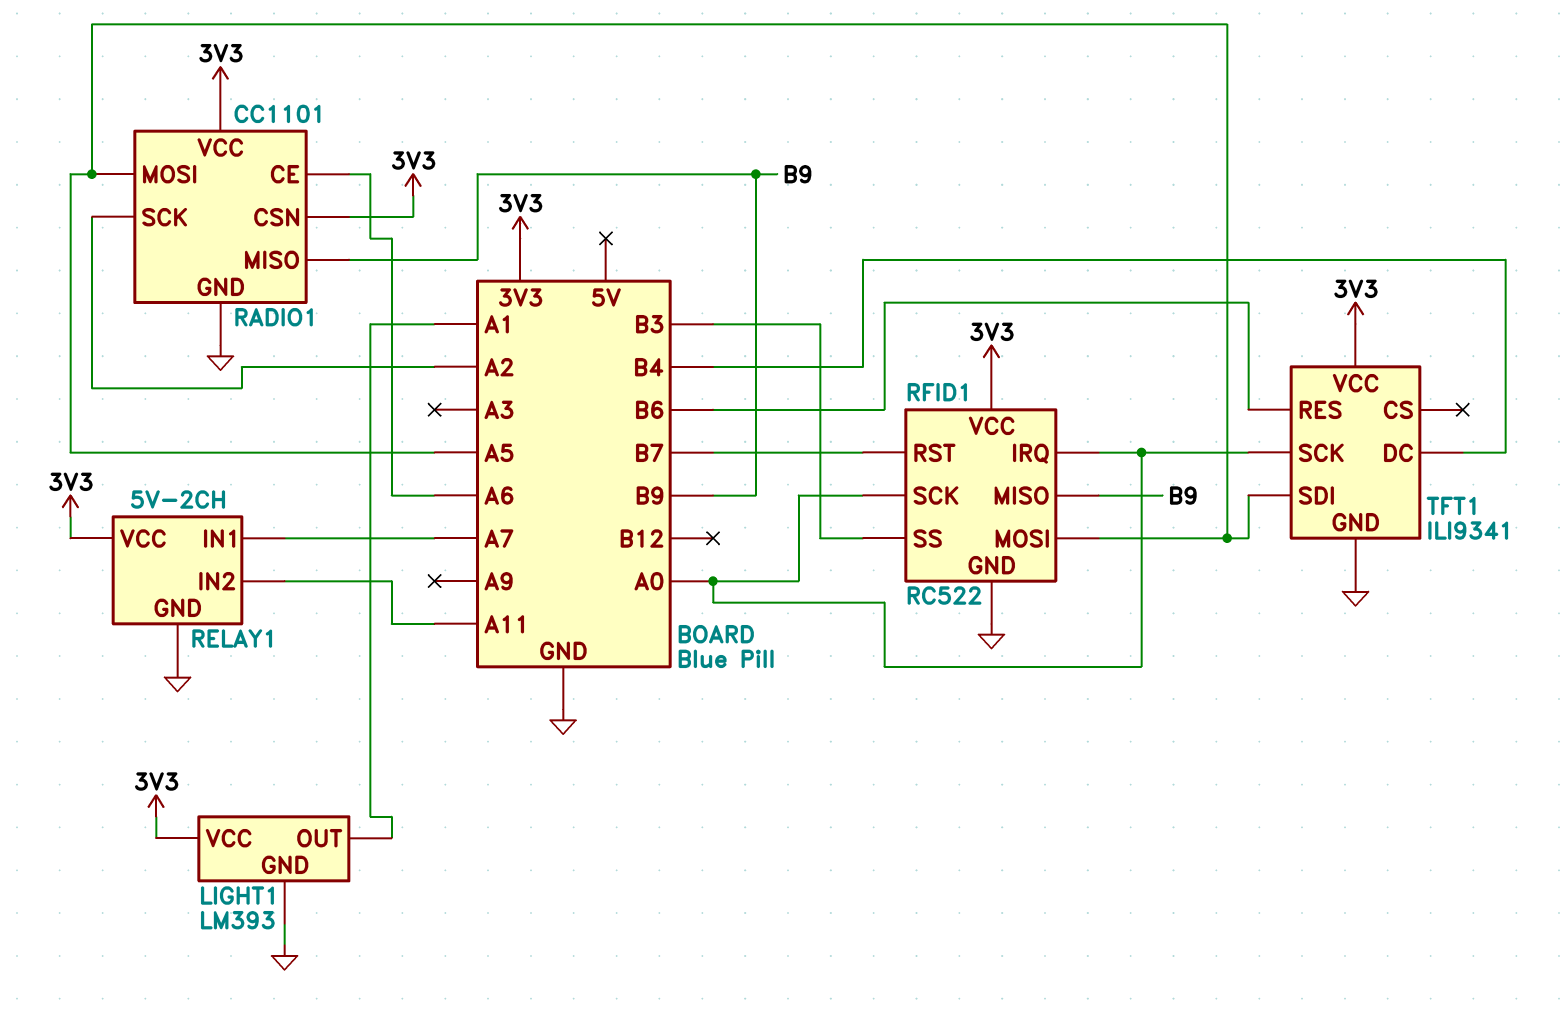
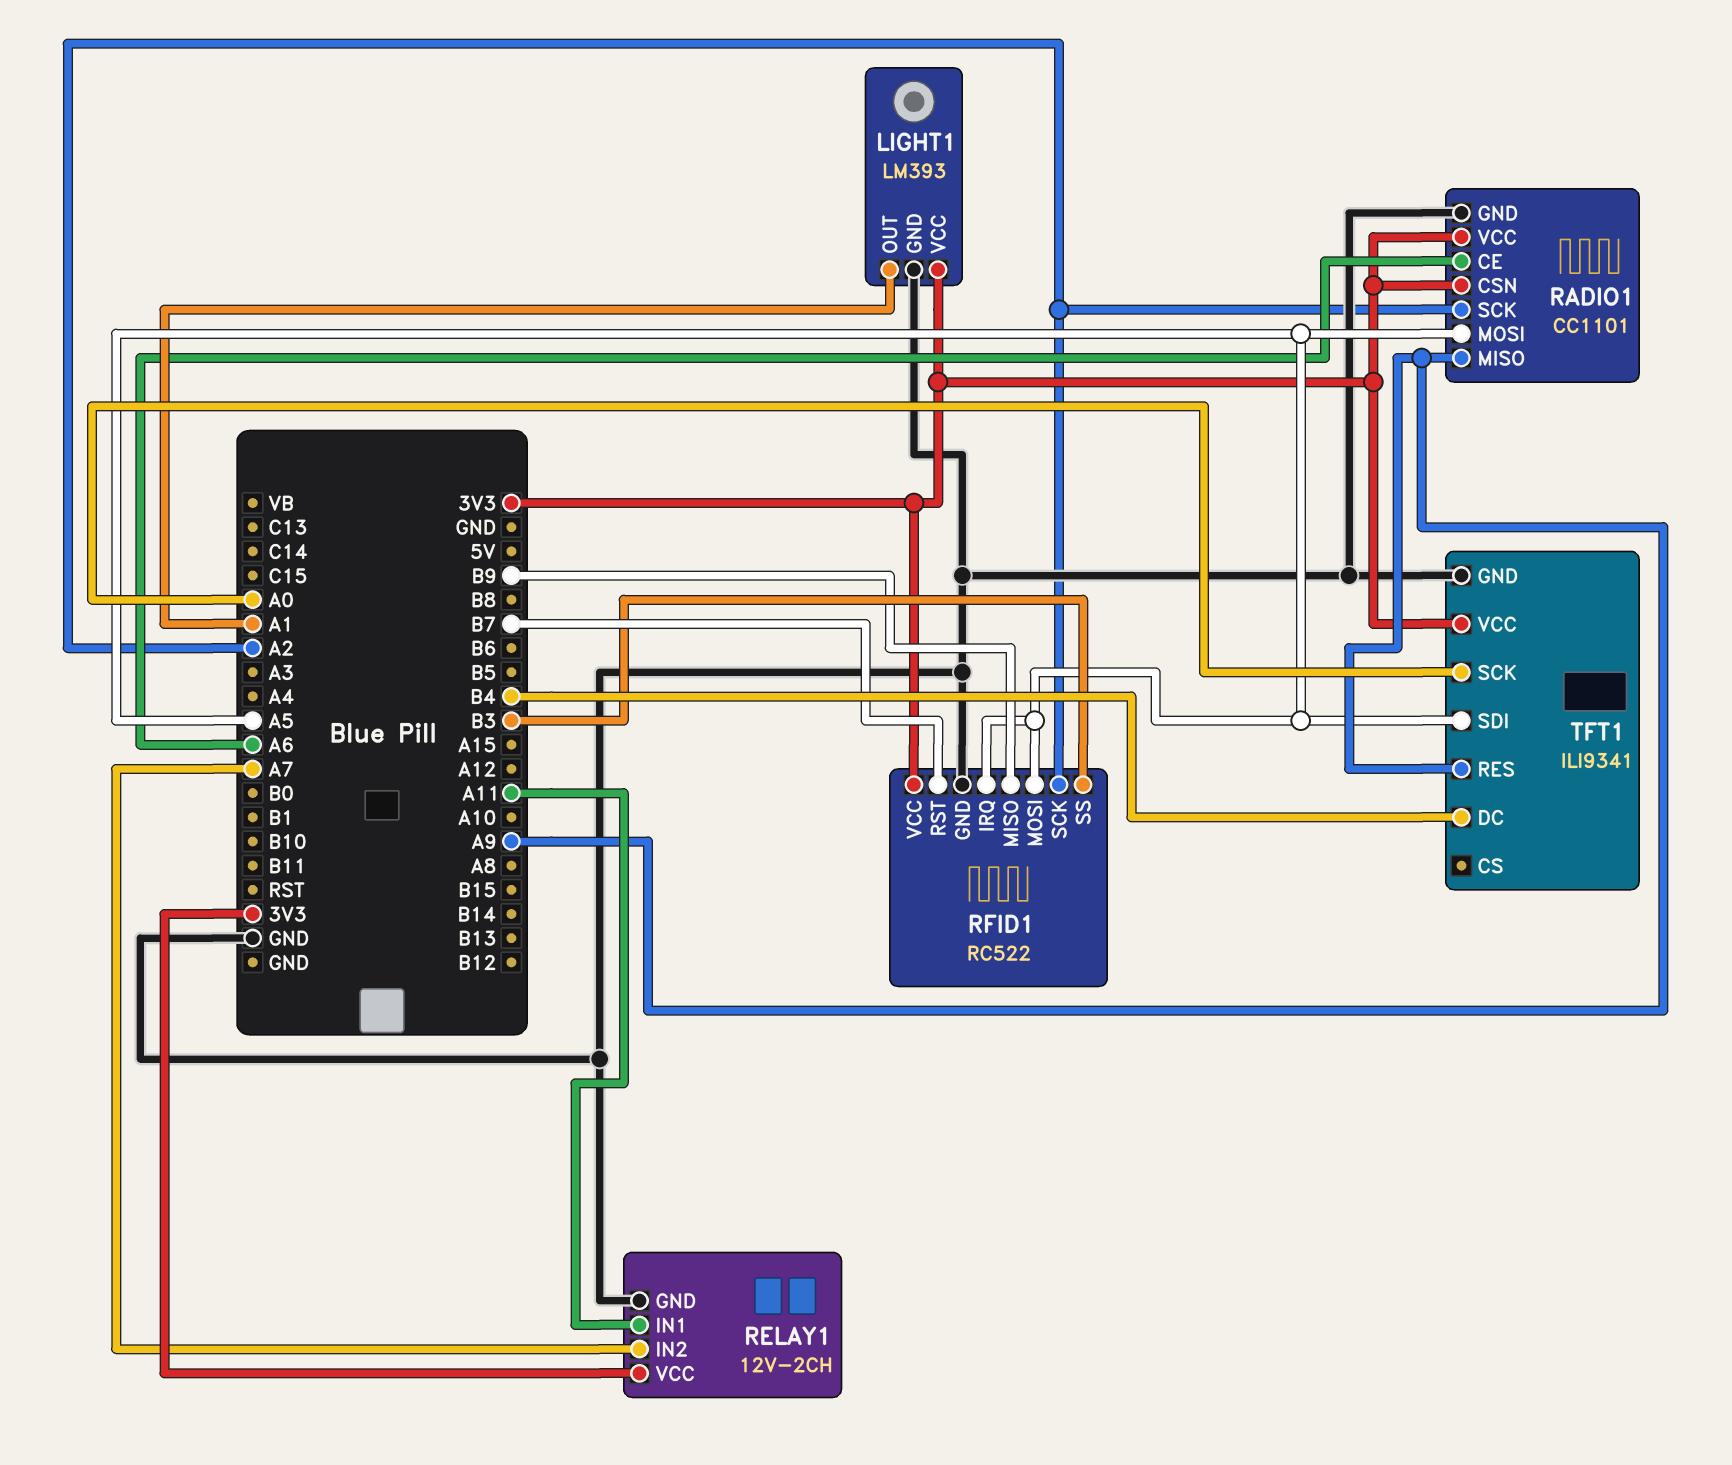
RADIO1 pin MISO: B9 -> A9
RELAY1: 5V-2CH -> 12V-2CH
RELAY1 pin IN1: A7 -> A11
RELAY1 pin IN2: A11 -> A7
RFID1 pin IRQ: A0 -> A5
RFID1 pin SCK: A0 -> A2
TFT1 pin RES: B6 -> A9

